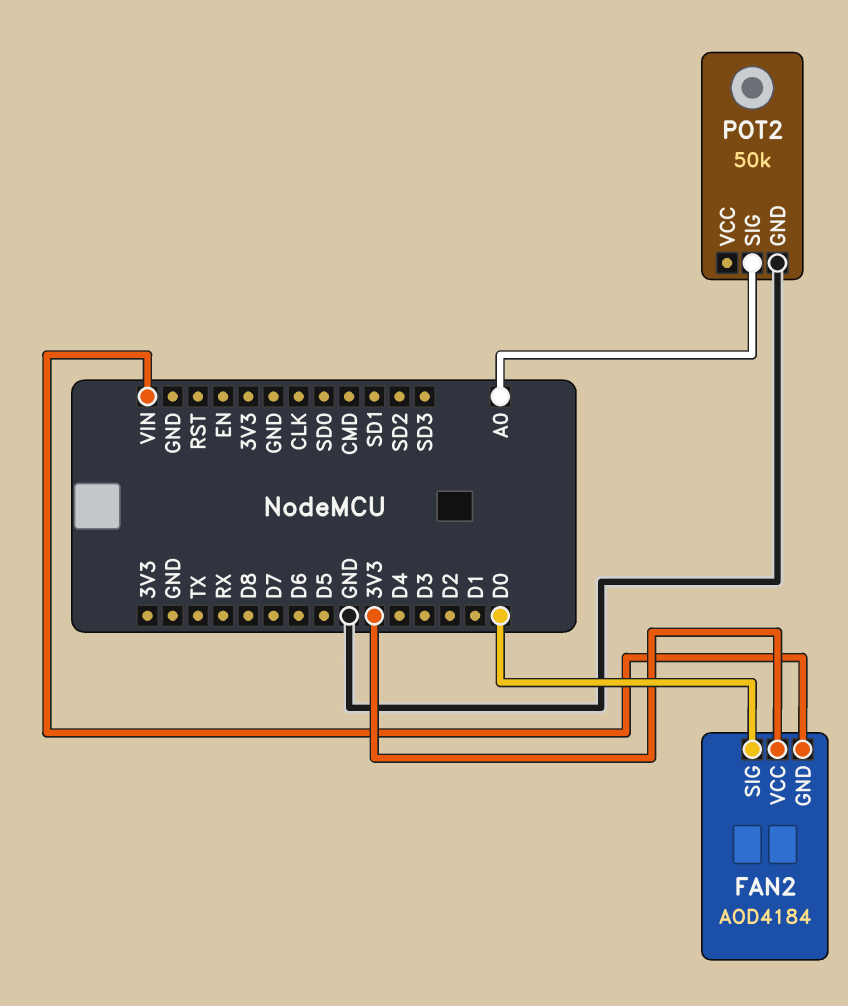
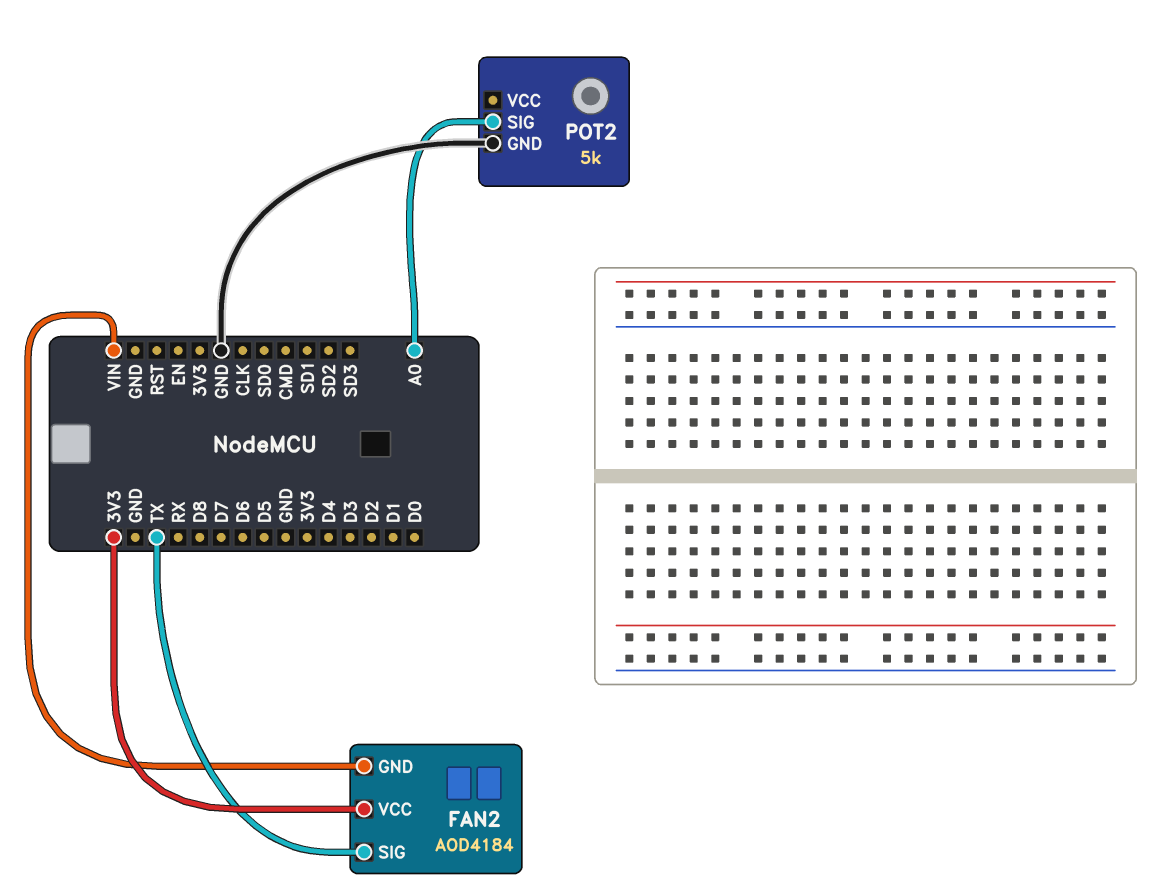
FAN2 pin SIG: D0 -> TX
POT2: 50k -> 5k

